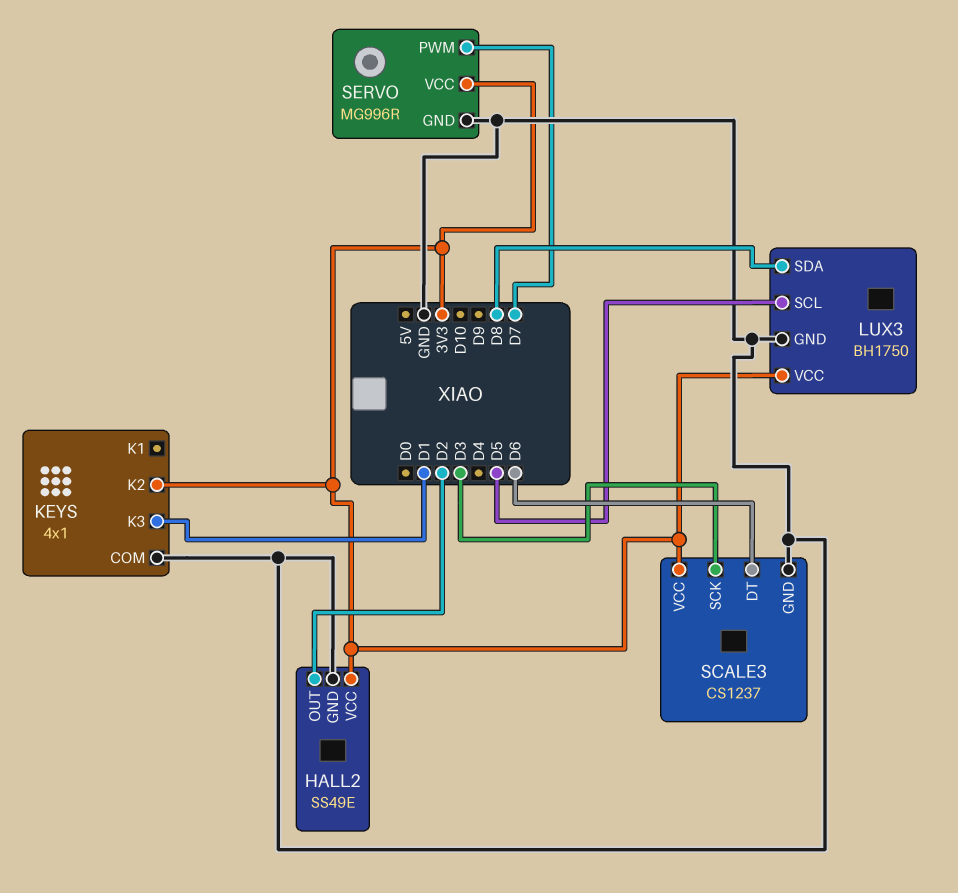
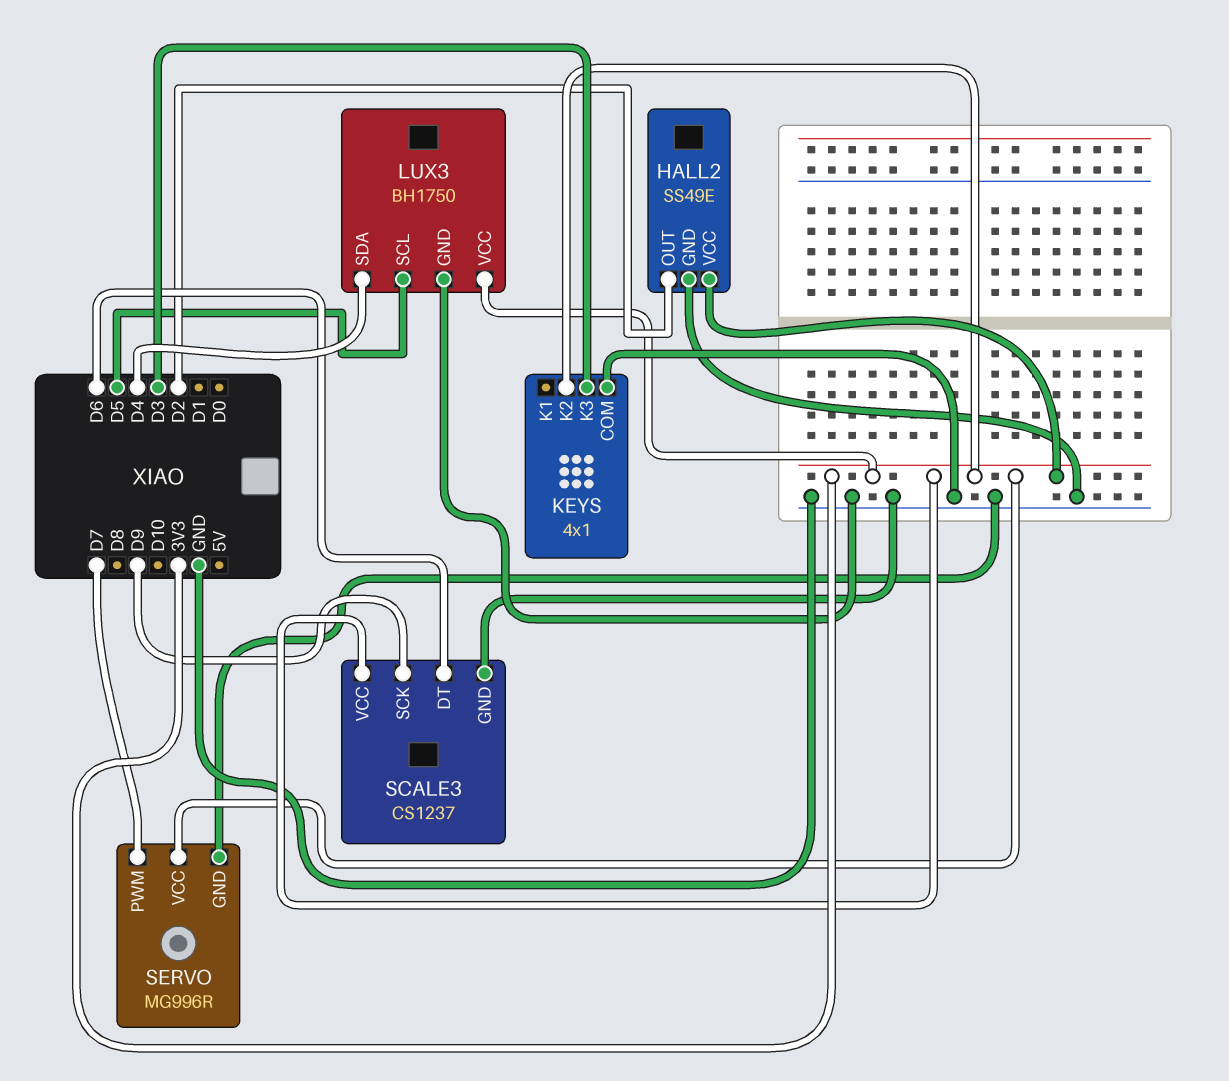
KEYS pin K3: D1 -> D3
LUX3 pin SDA: D8 -> D4
SCALE3 pin SCK: D3 -> D9

